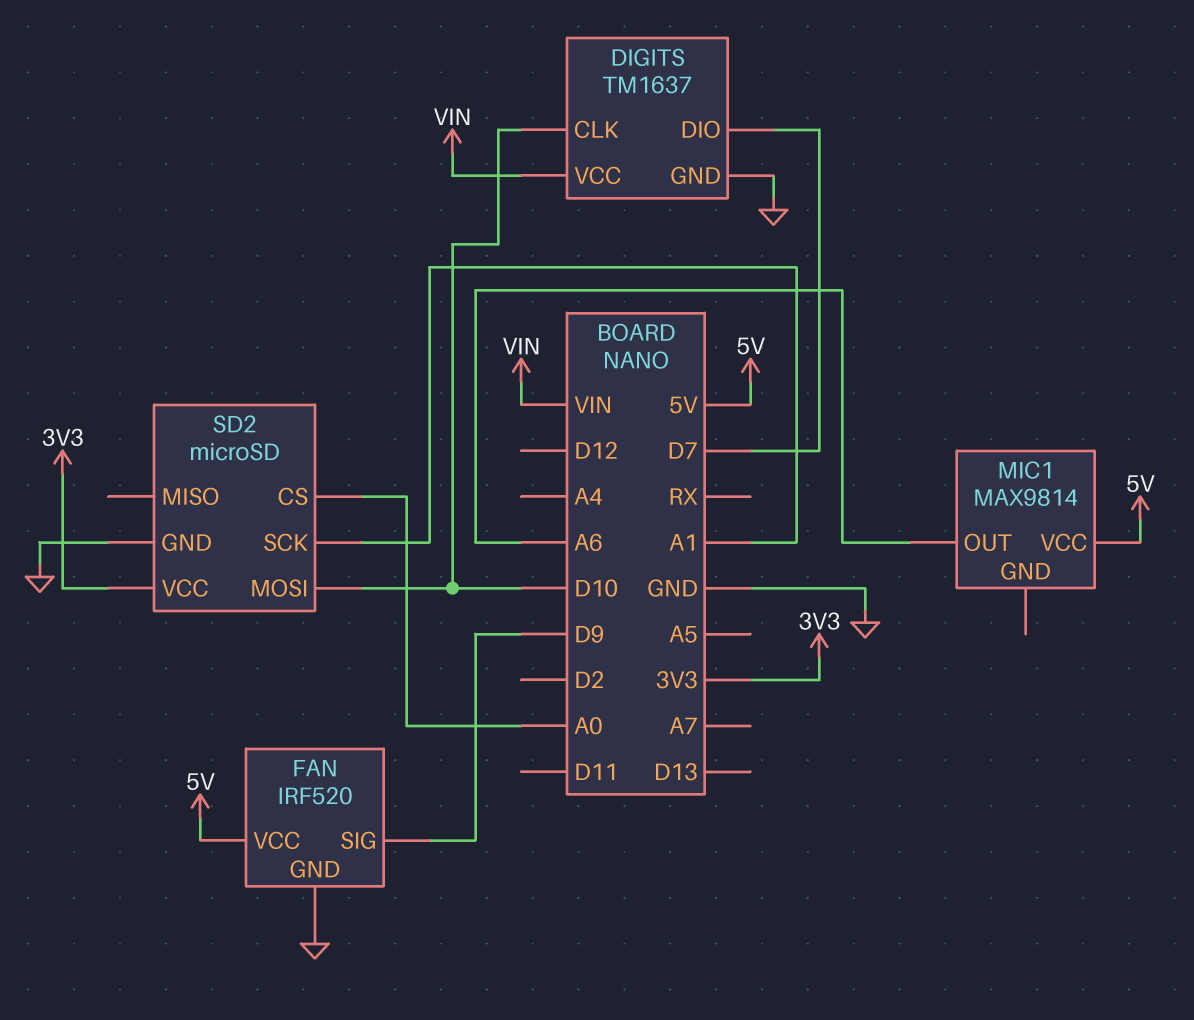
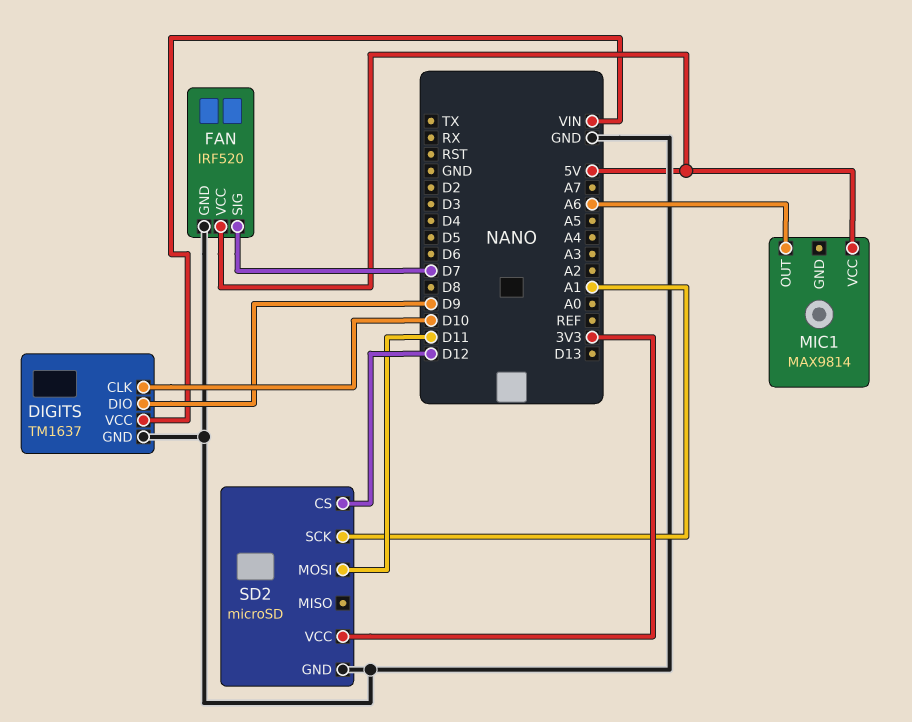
DIGITS pin DIO: D7 -> D9
FAN pin SIG: D9 -> D7
SD2 pin CS: A0 -> D12
SD2 pin MOSI: D10 -> D11

